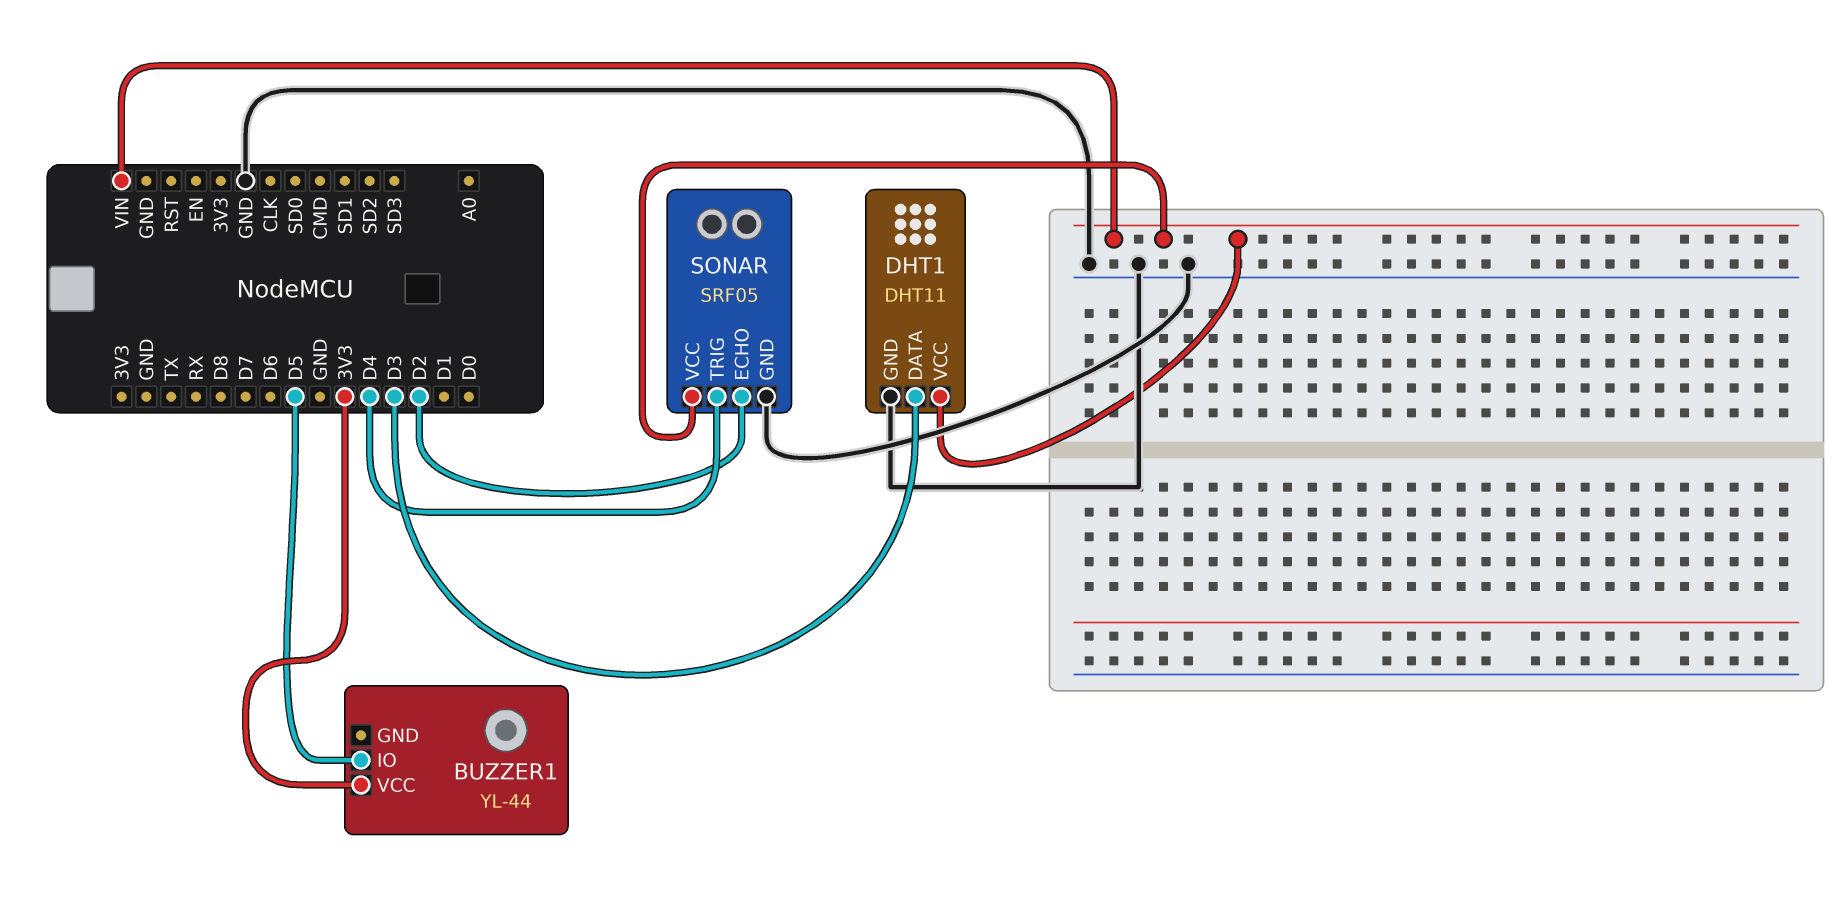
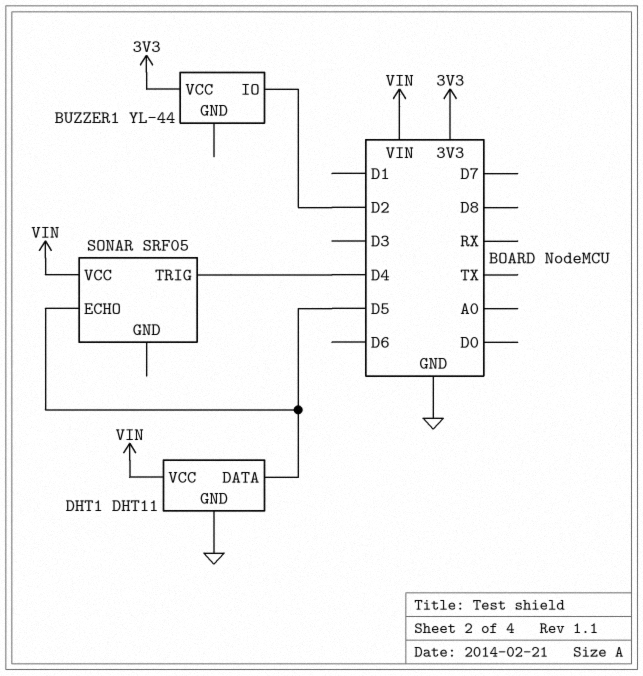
BUZZER1 pin IO: D5 -> D2
DHT1 pin DATA: D3 -> D5
SONAR pin ECHO: D2 -> D5
SONAR pin GND: GND -> none

